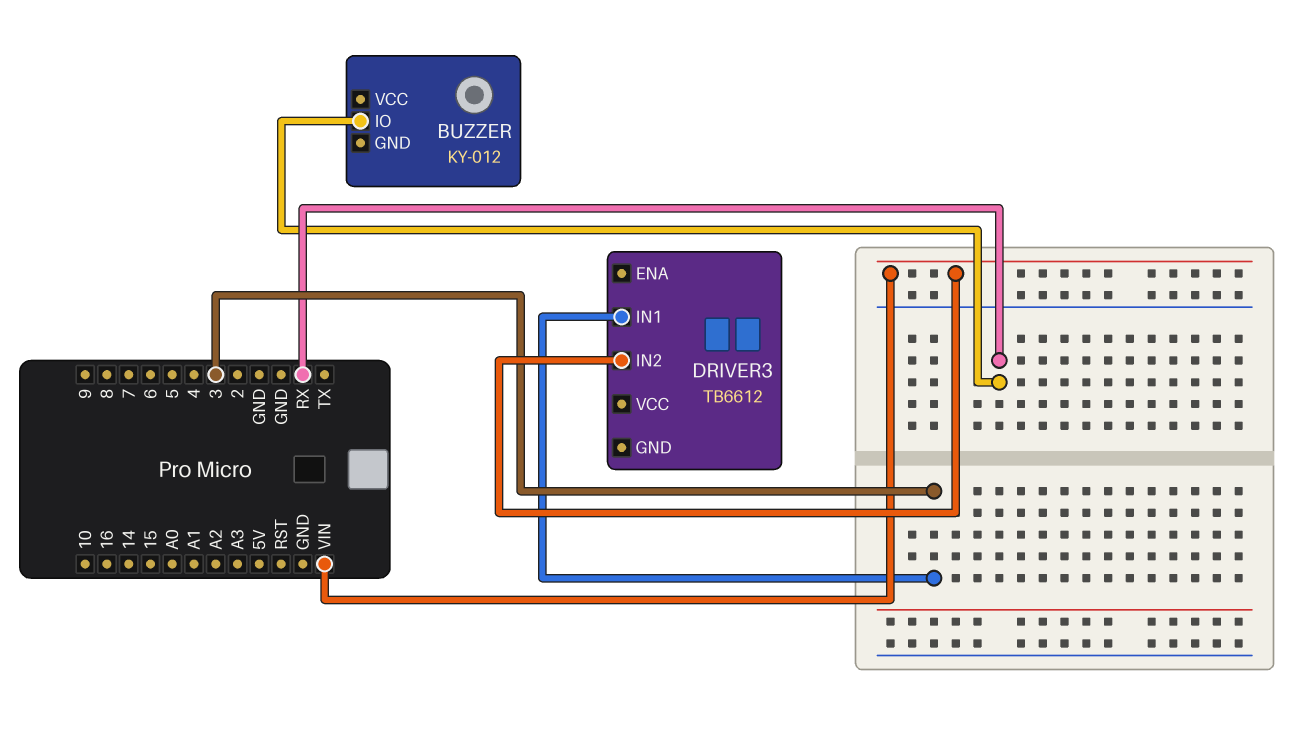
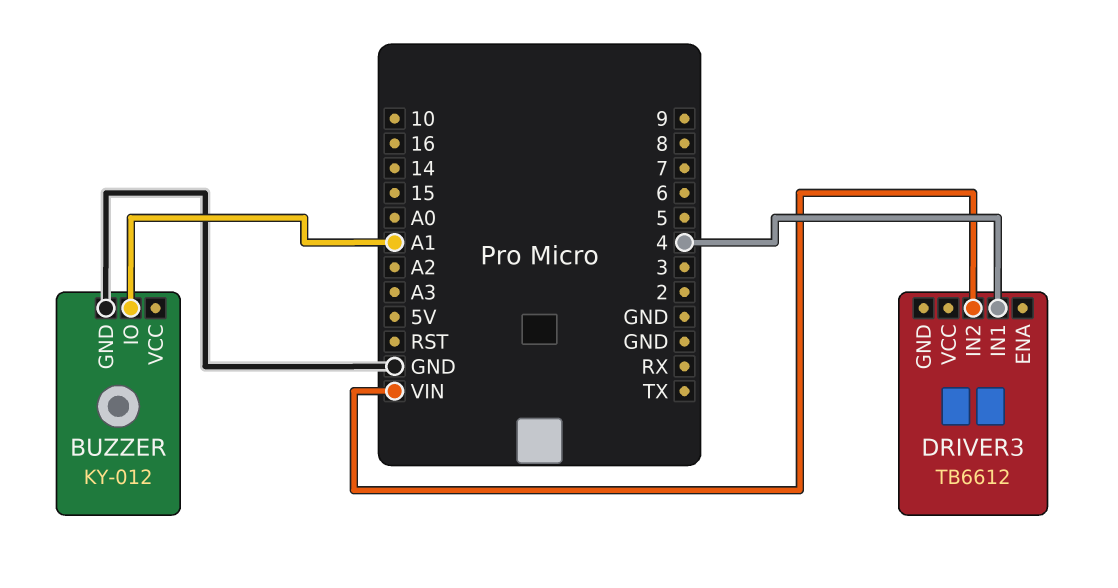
BUZZER pin GND: none -> GND
BUZZER pin IO: RX -> A1
DRIVER3 pin IN1: 3 -> 4

